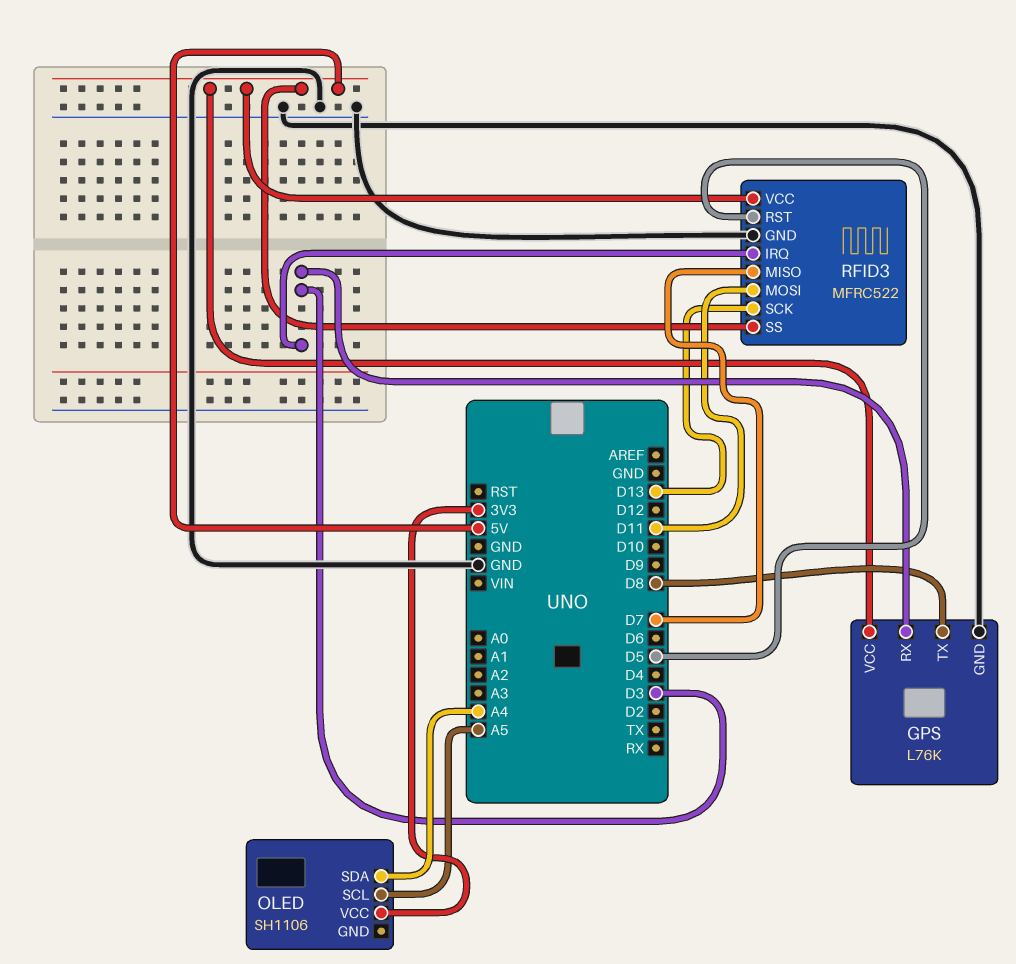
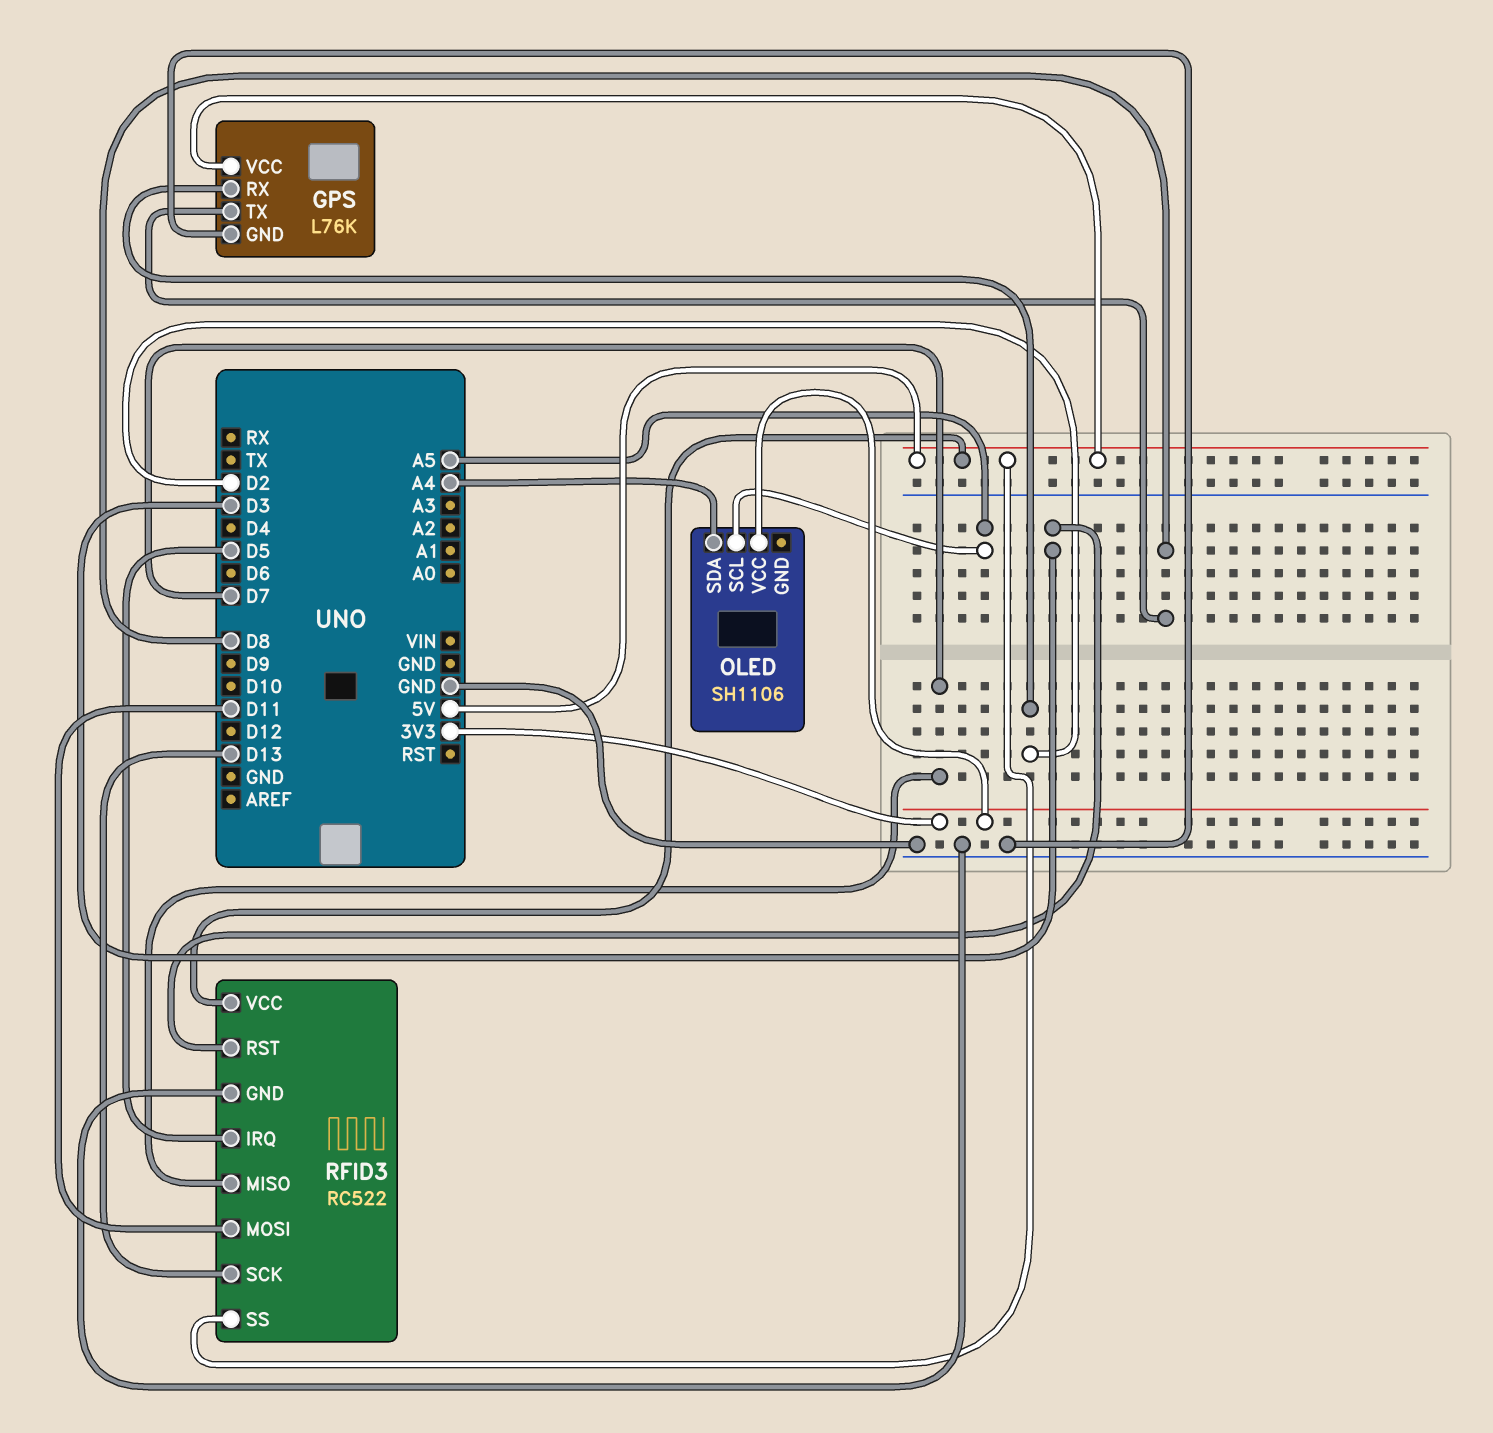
GPS pin RX: D3 -> D2
RFID3: MFRC522 -> RC522
RFID3 pin IRQ: D3 -> D5
RFID3 pin RST: D5 -> D3

